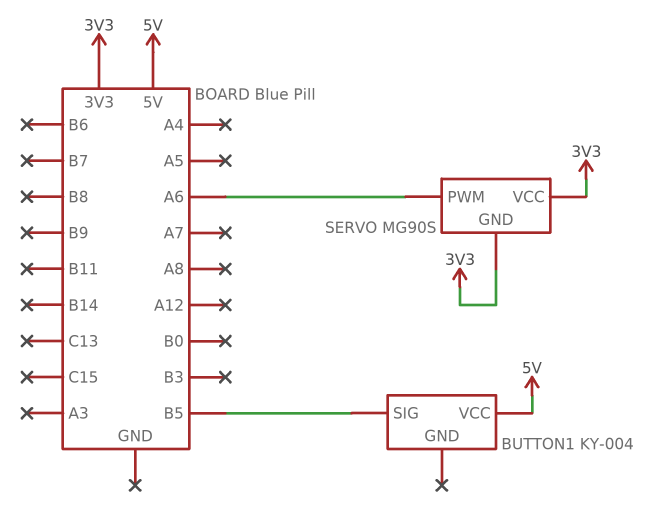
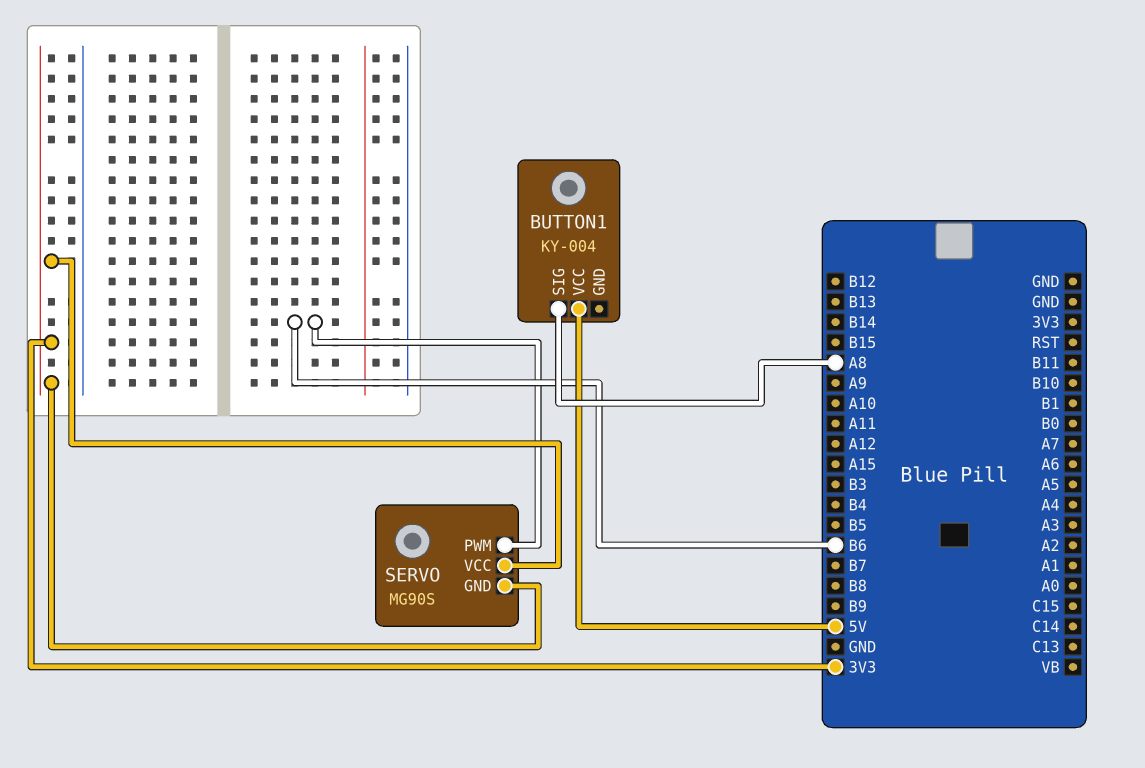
BUTTON1 pin SIG: B5 -> A8
SERVO pin PWM: A6 -> B6

